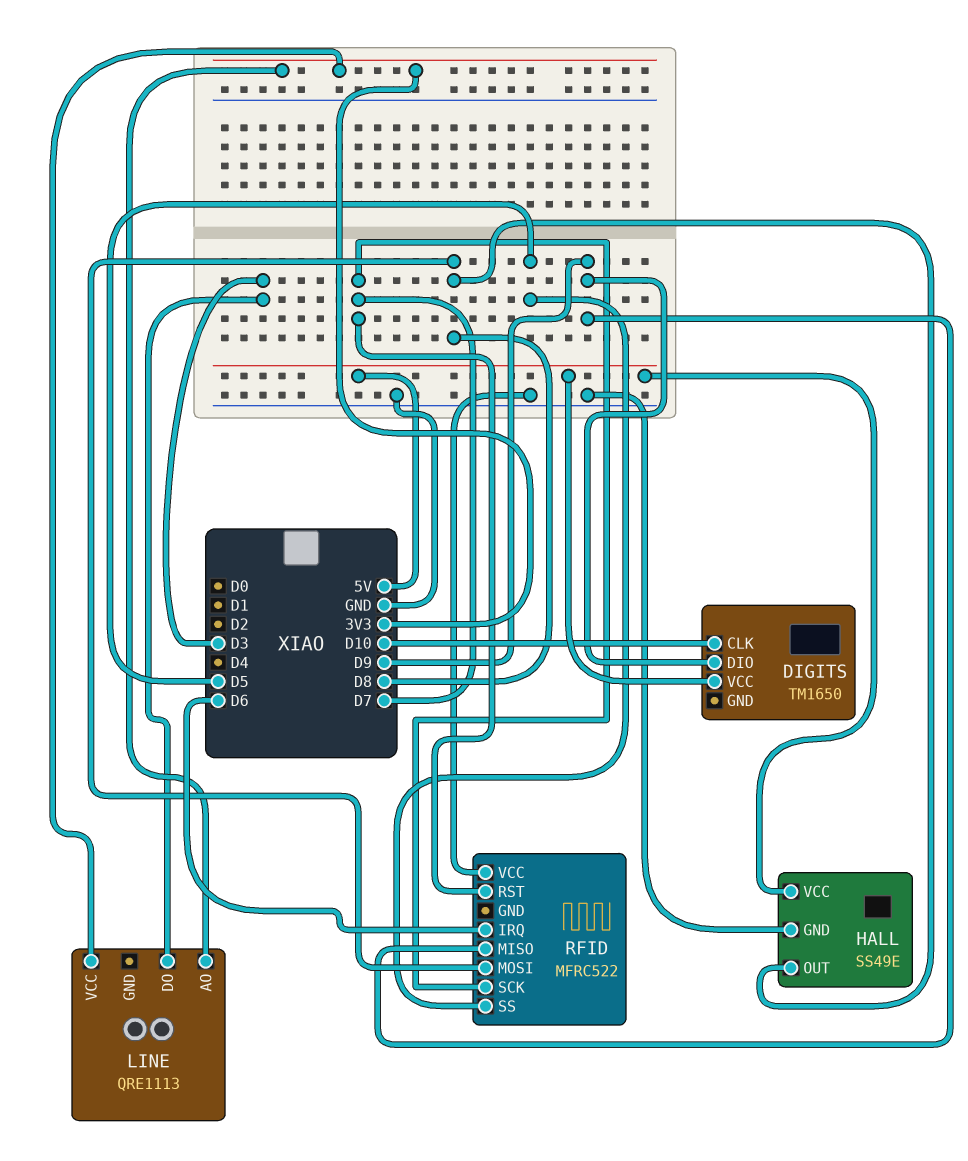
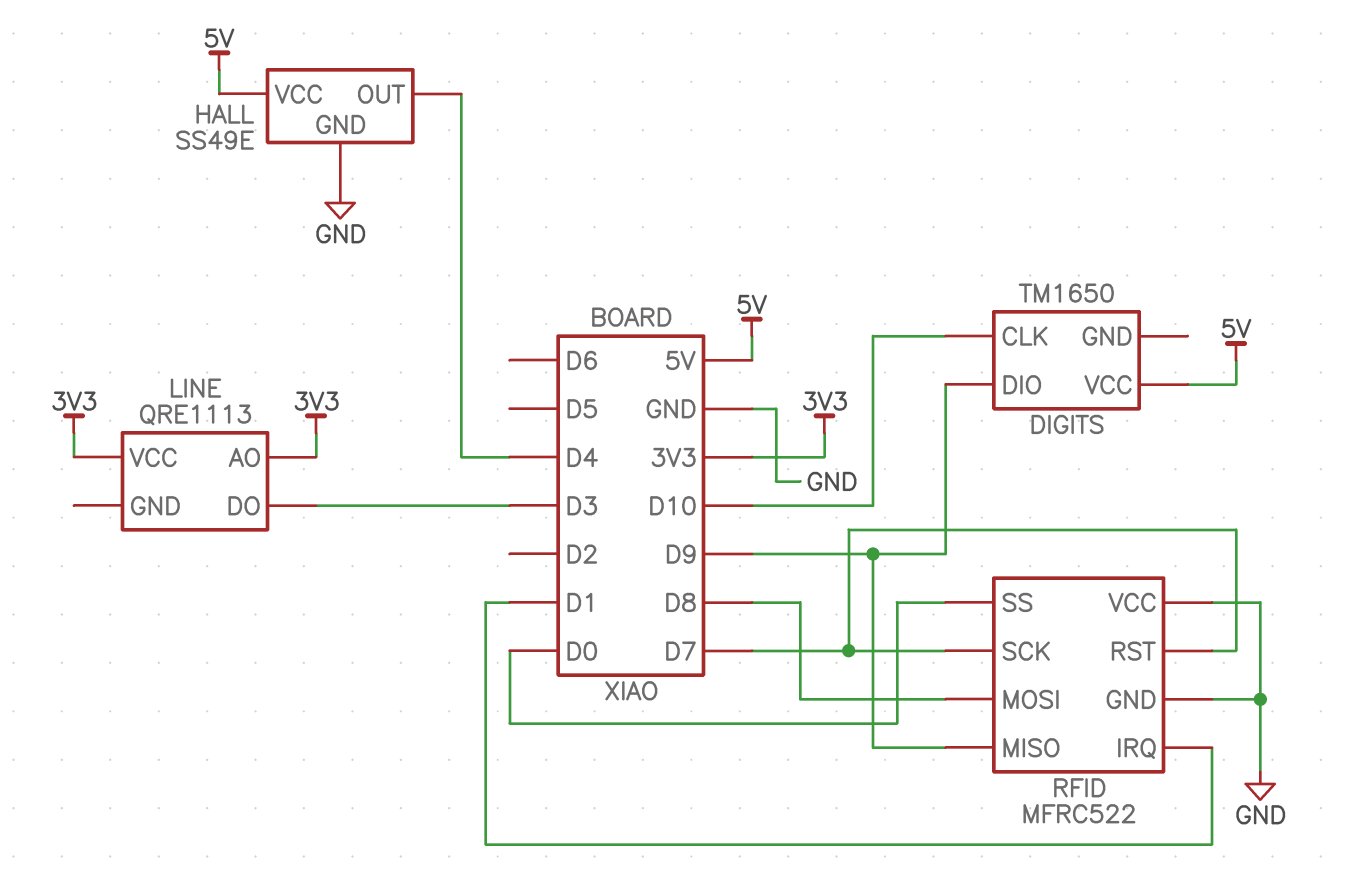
HALL pin OUT: D8 -> D4
RFID pin GND: none -> GND
RFID pin IRQ: D6 -> D1
RFID pin SS: D5 -> D0

